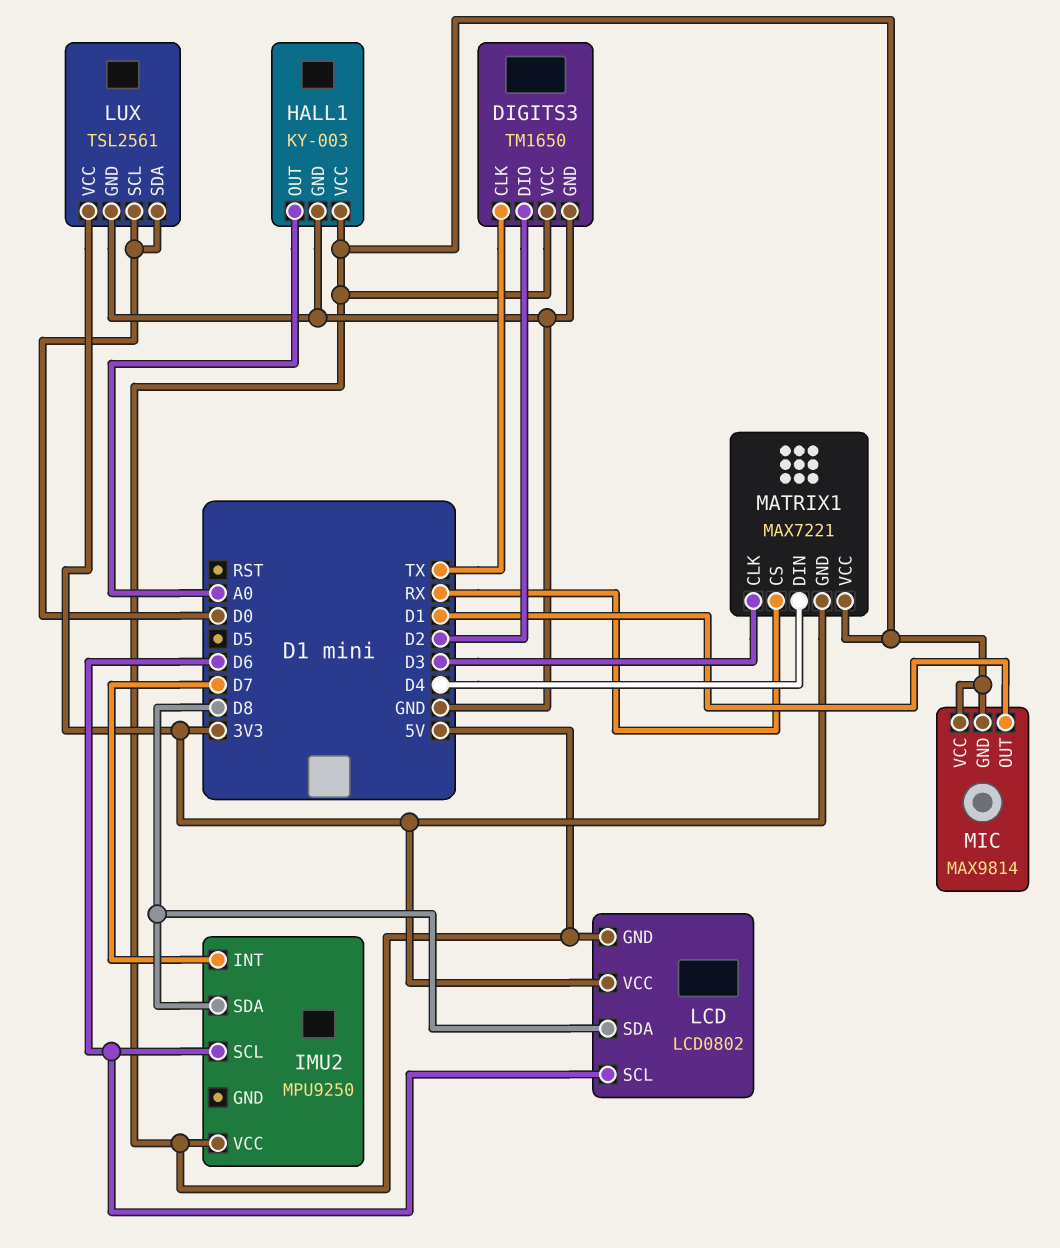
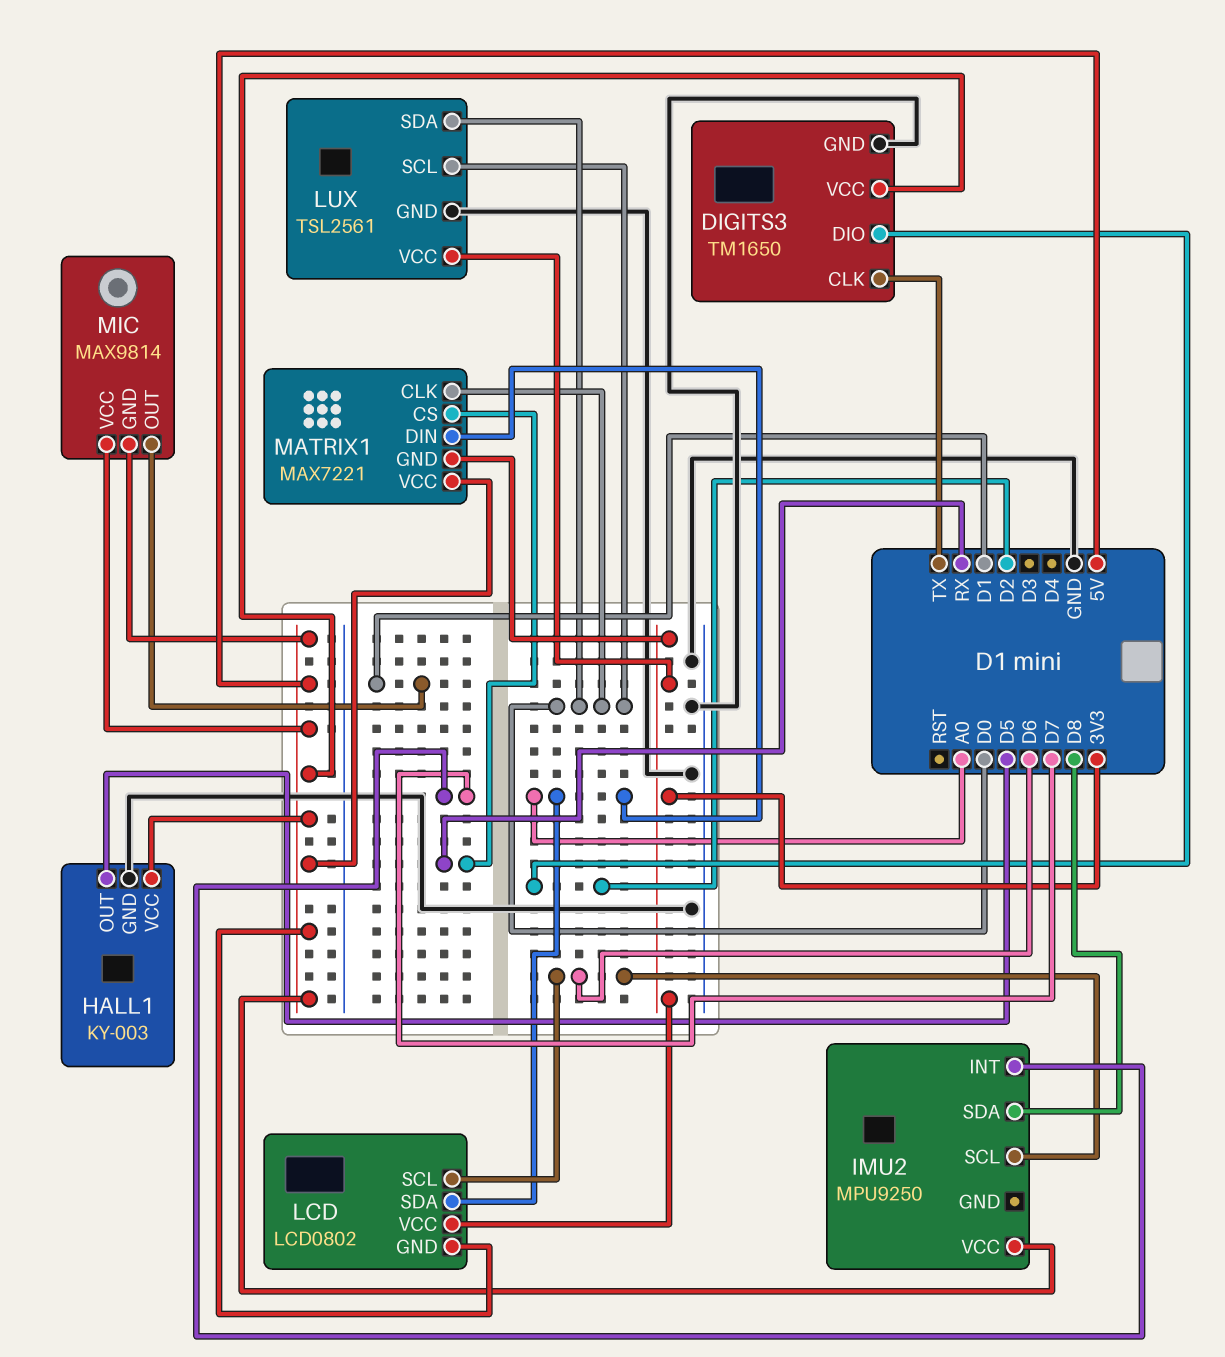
HALL1 pin OUT: A0 -> D5
LCD pin SDA: D8 -> A0
MATRIX1 pin CLK: D3 -> D0
MATRIX1 pin DIN: D4 -> A0

